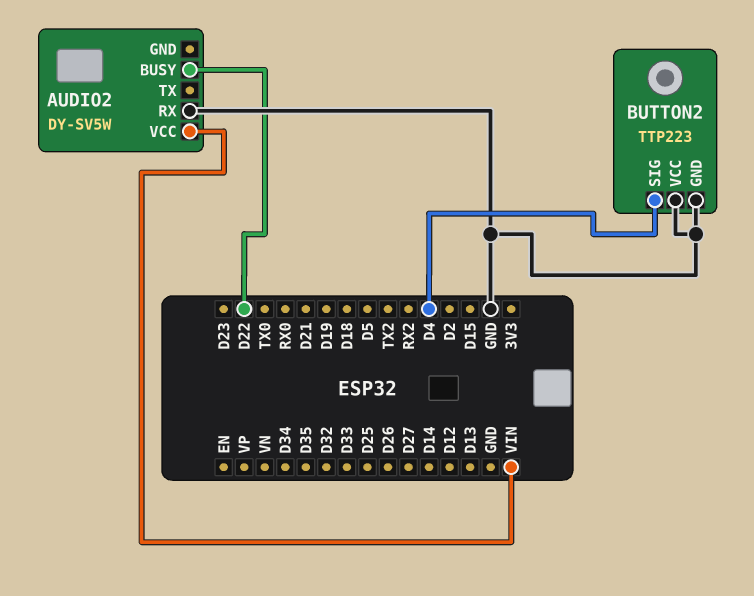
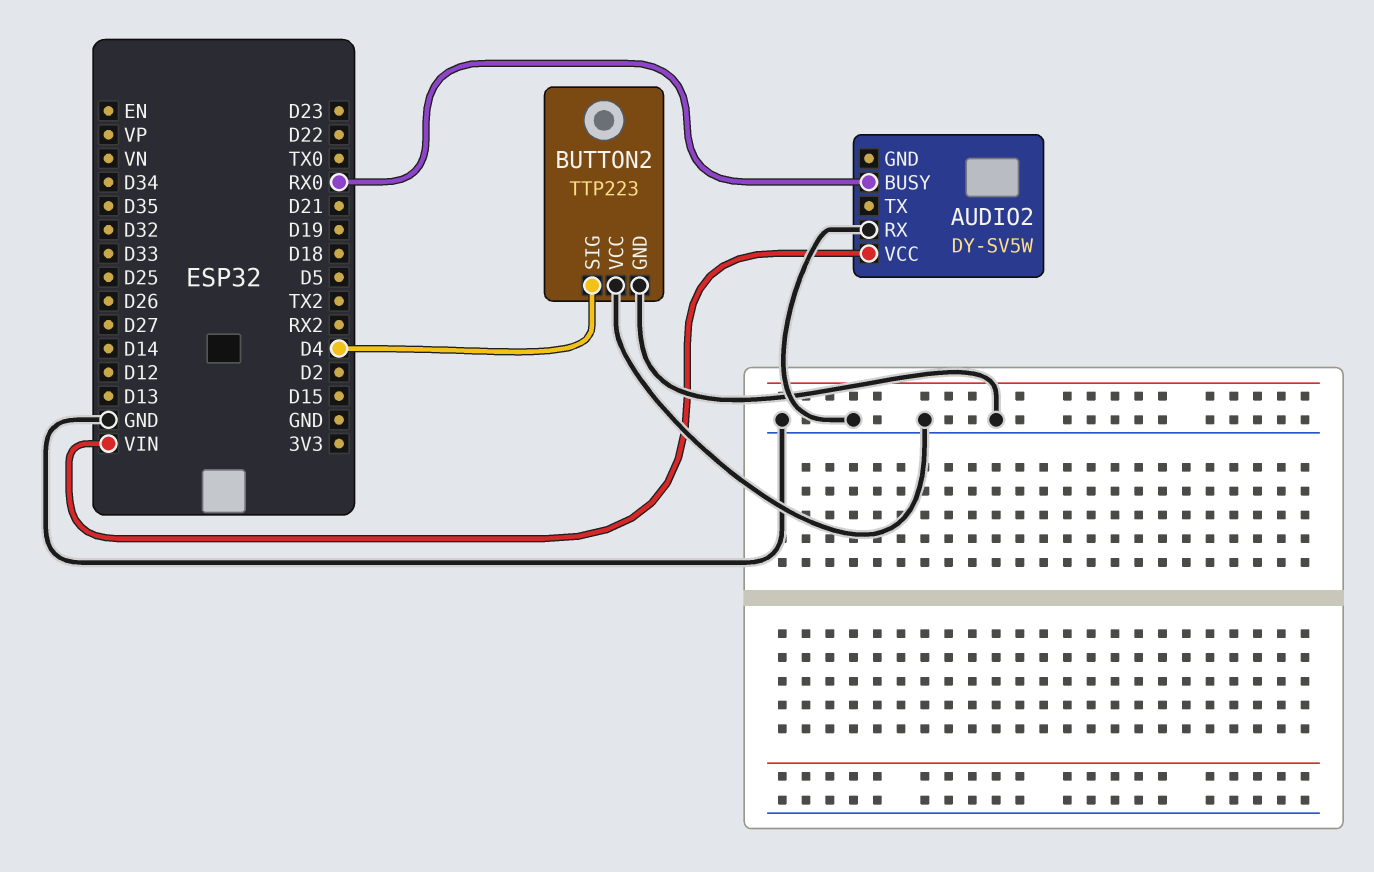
AUDIO2 pin BUSY: D22 -> RX0

